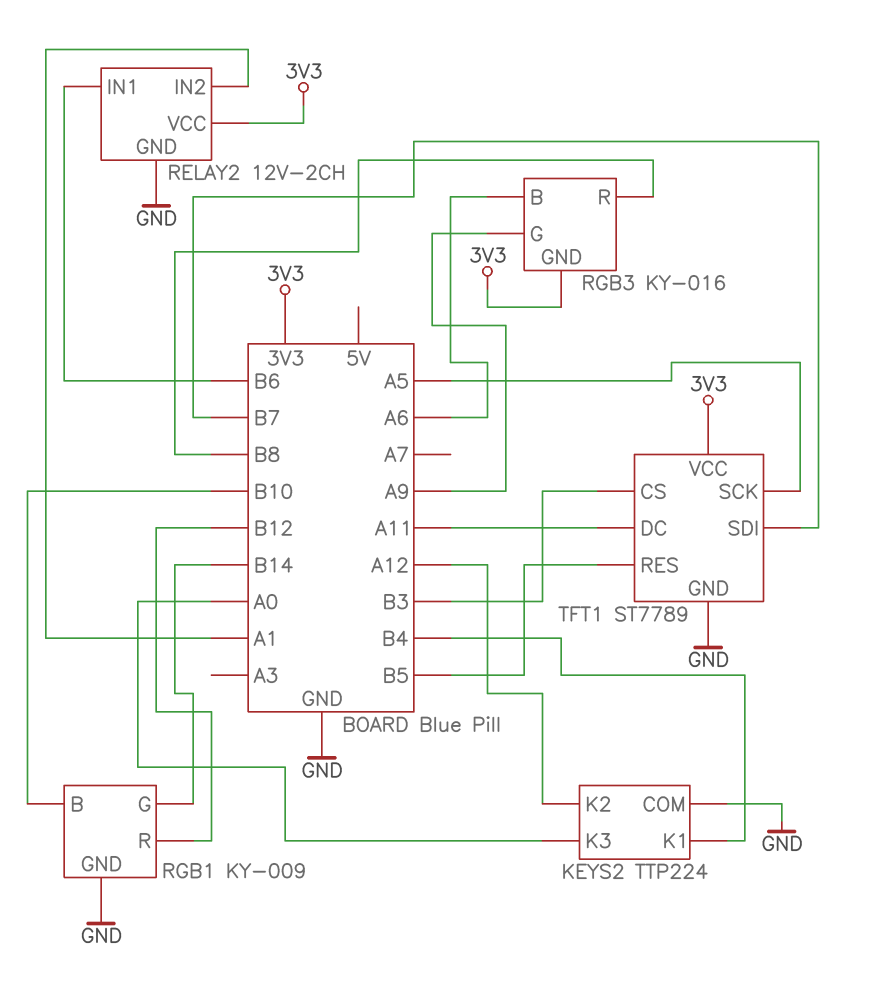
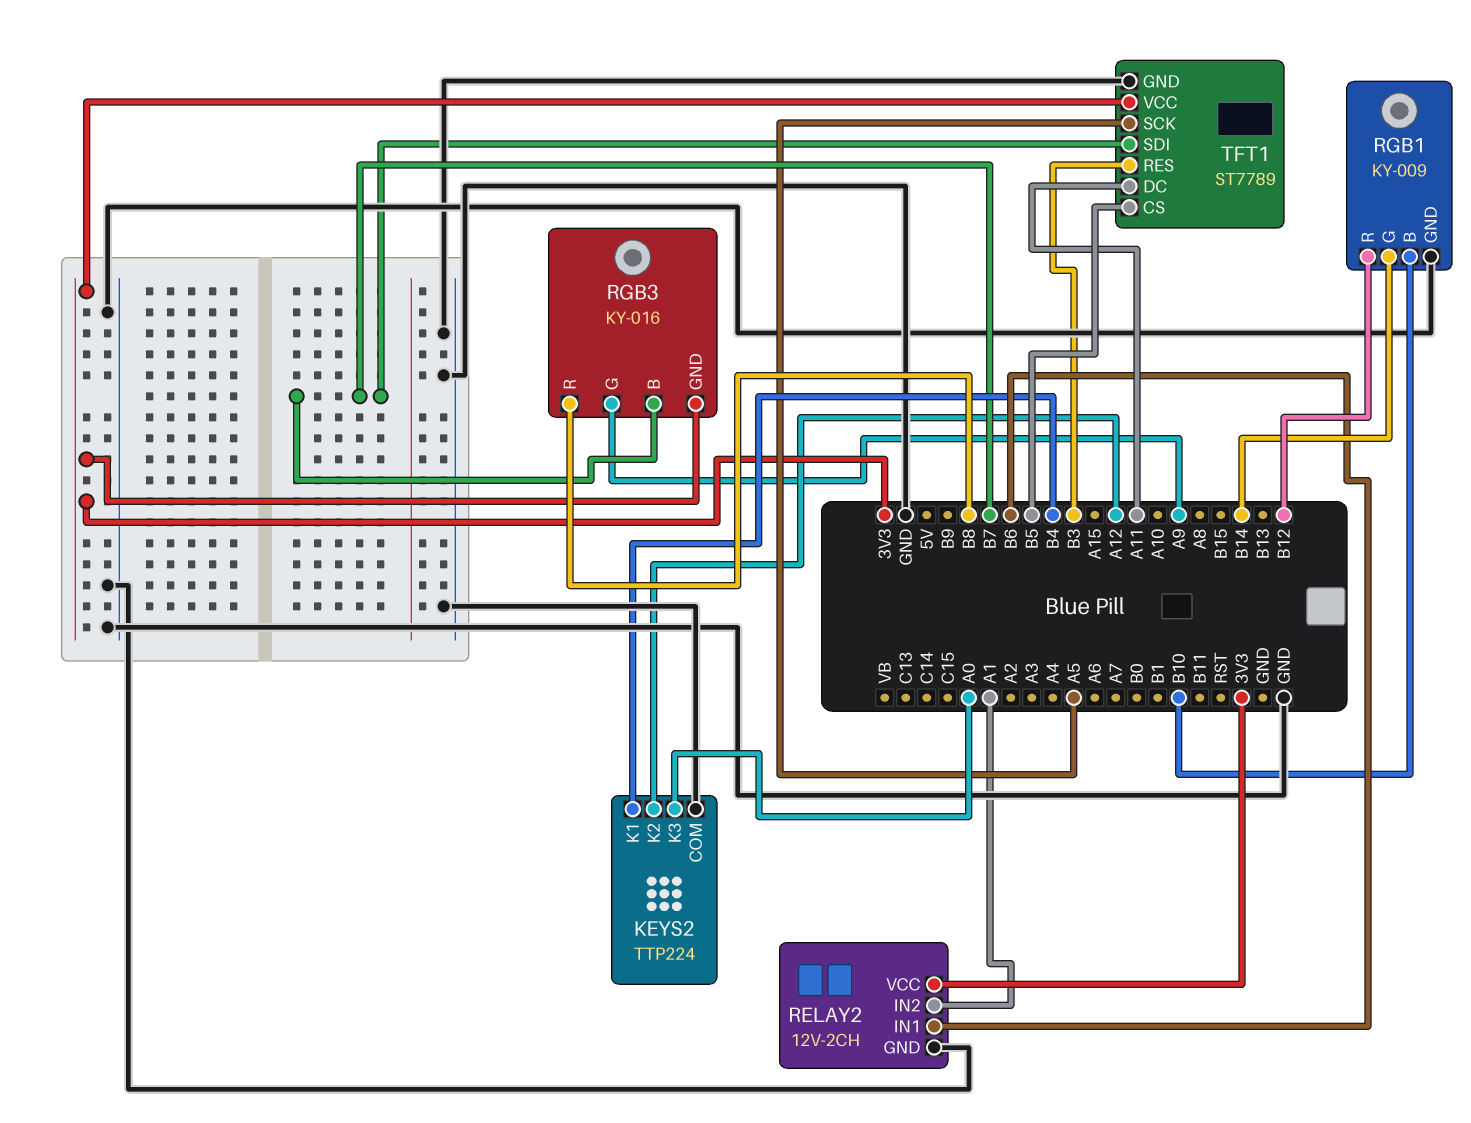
RGB3 pin B: A6 -> B7
TFT1 pin CS: B3 -> B5
TFT1 pin RES: B5 -> B3

